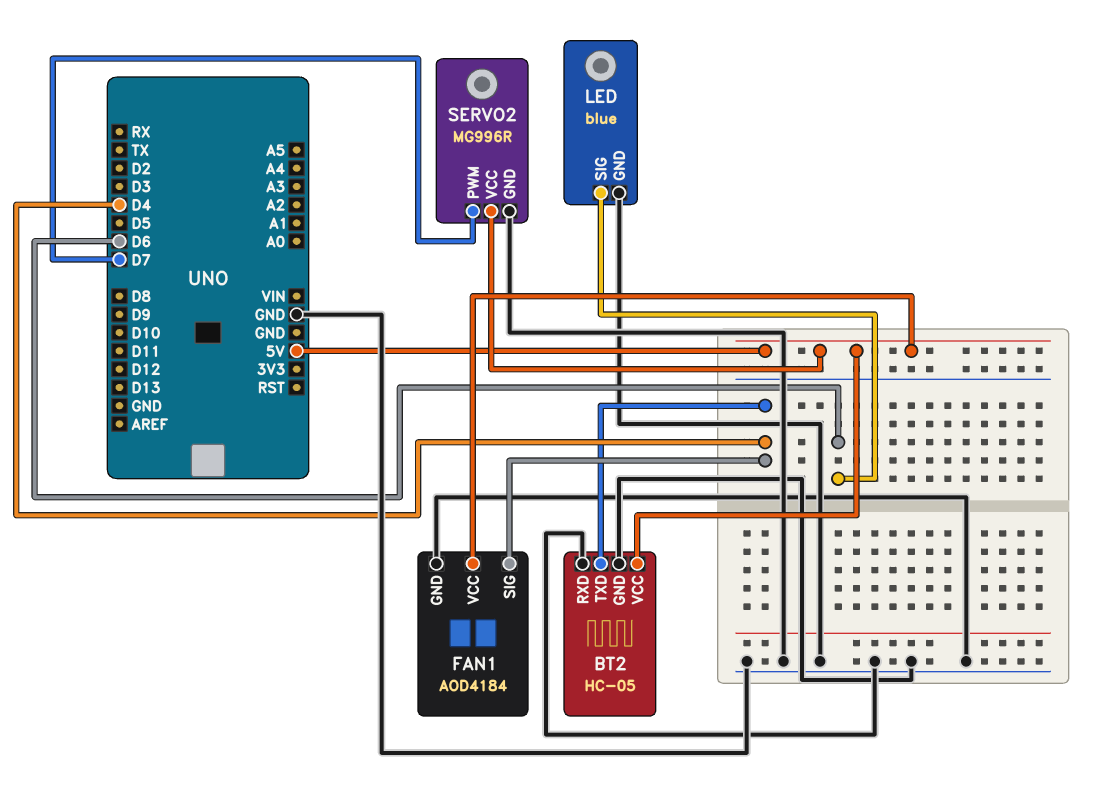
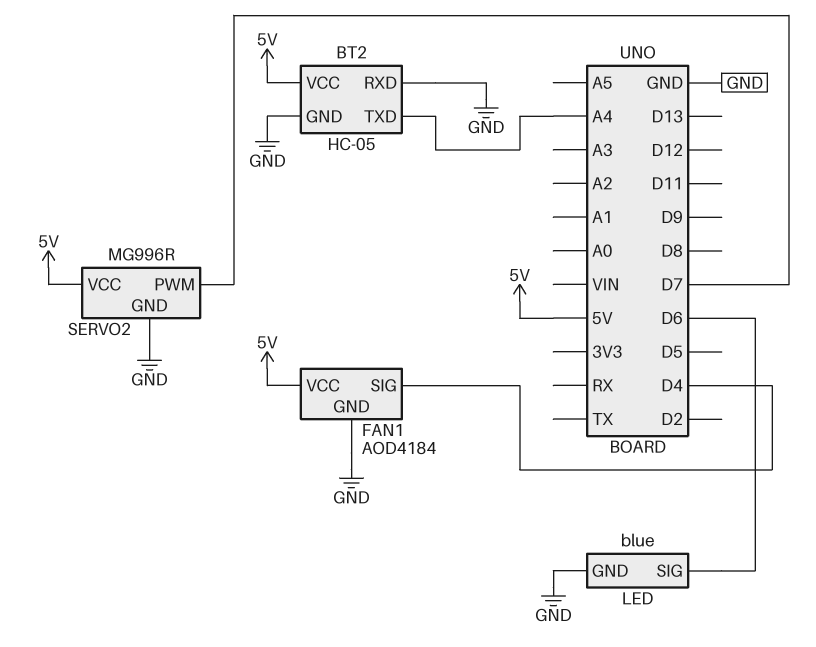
BT2 pin TXD: D4 -> A4

